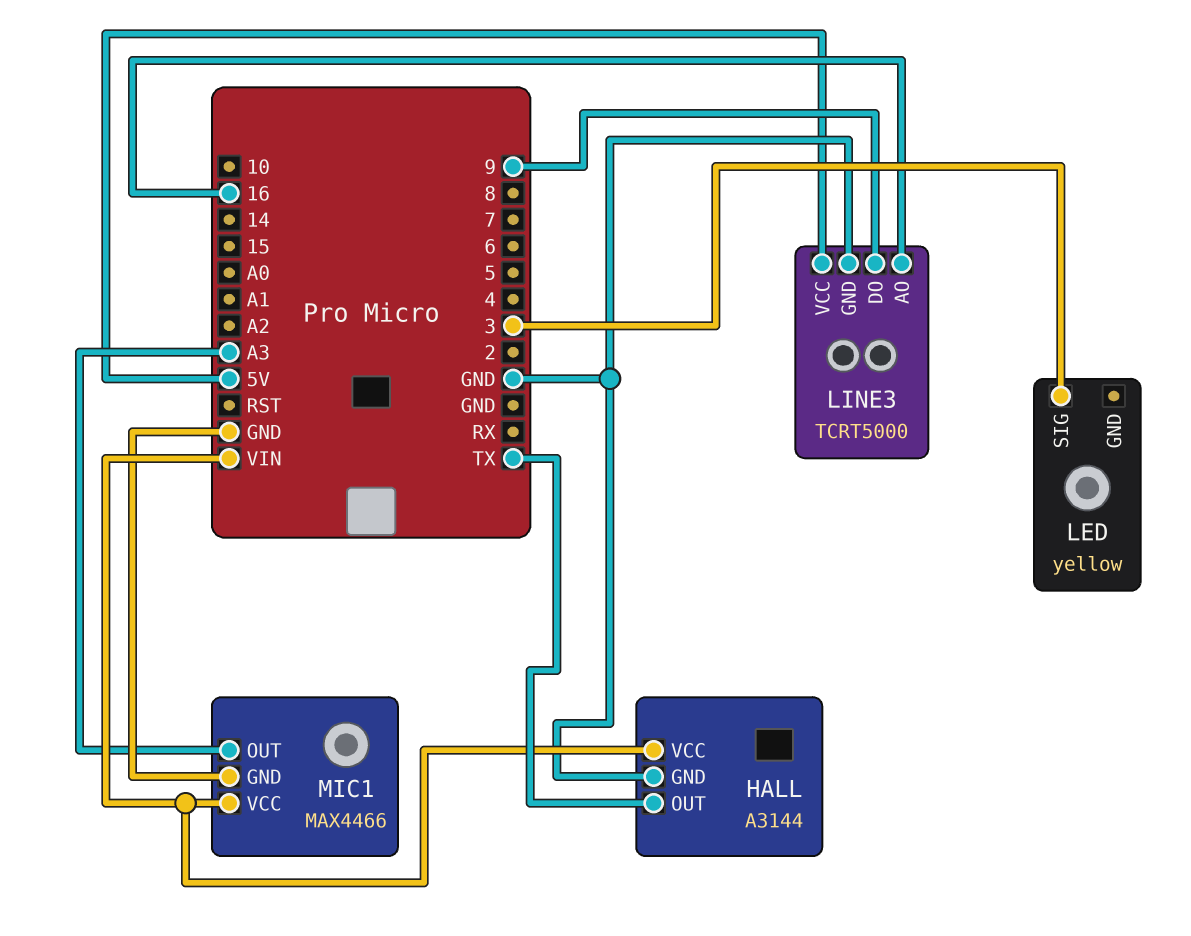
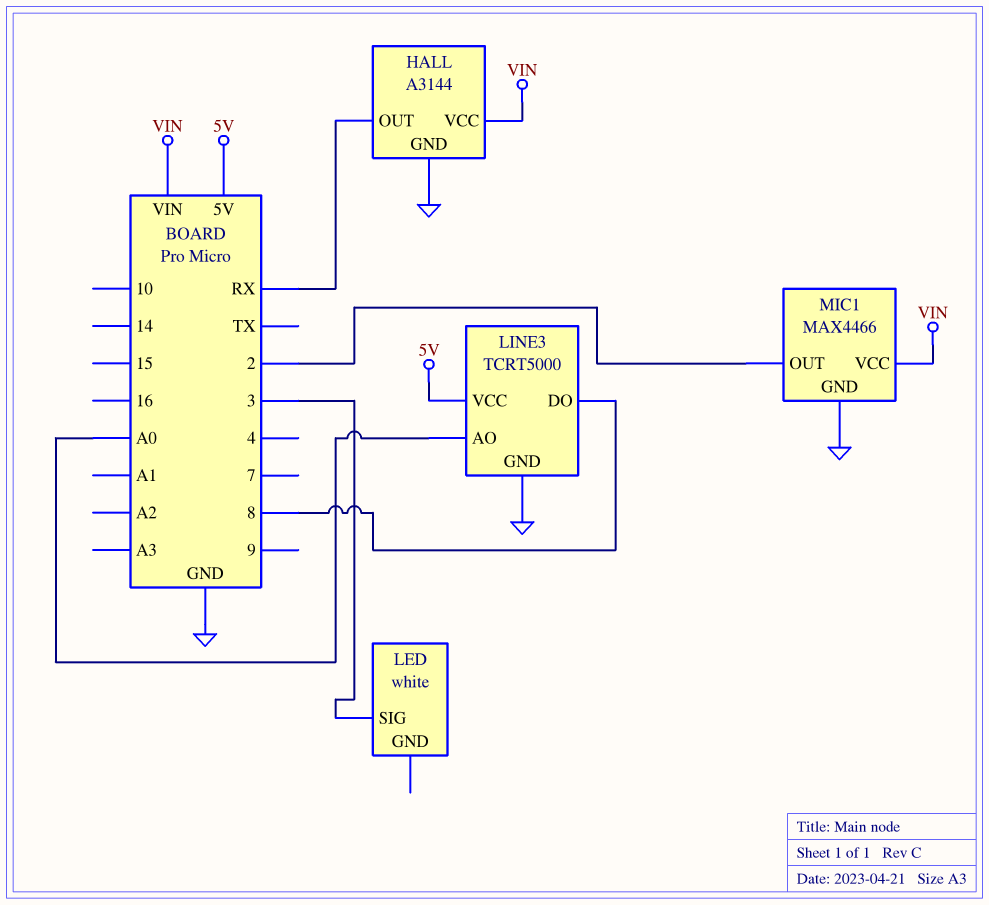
HALL pin OUT: TX -> RX
LED: yellow -> white
LINE3 pin AO: 16 -> A0
LINE3 pin DO: 9 -> 8
MIC1 pin OUT: A3 -> 2

